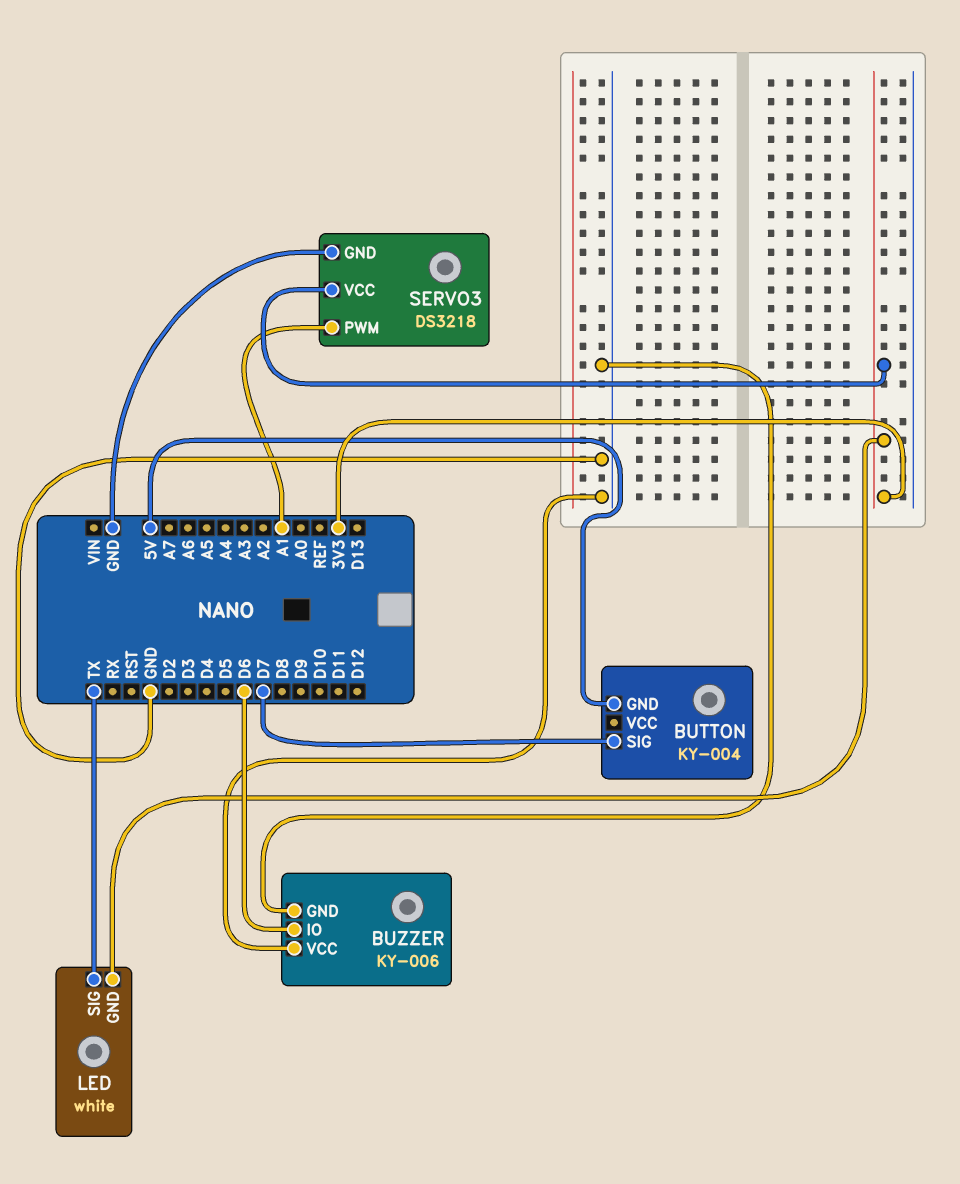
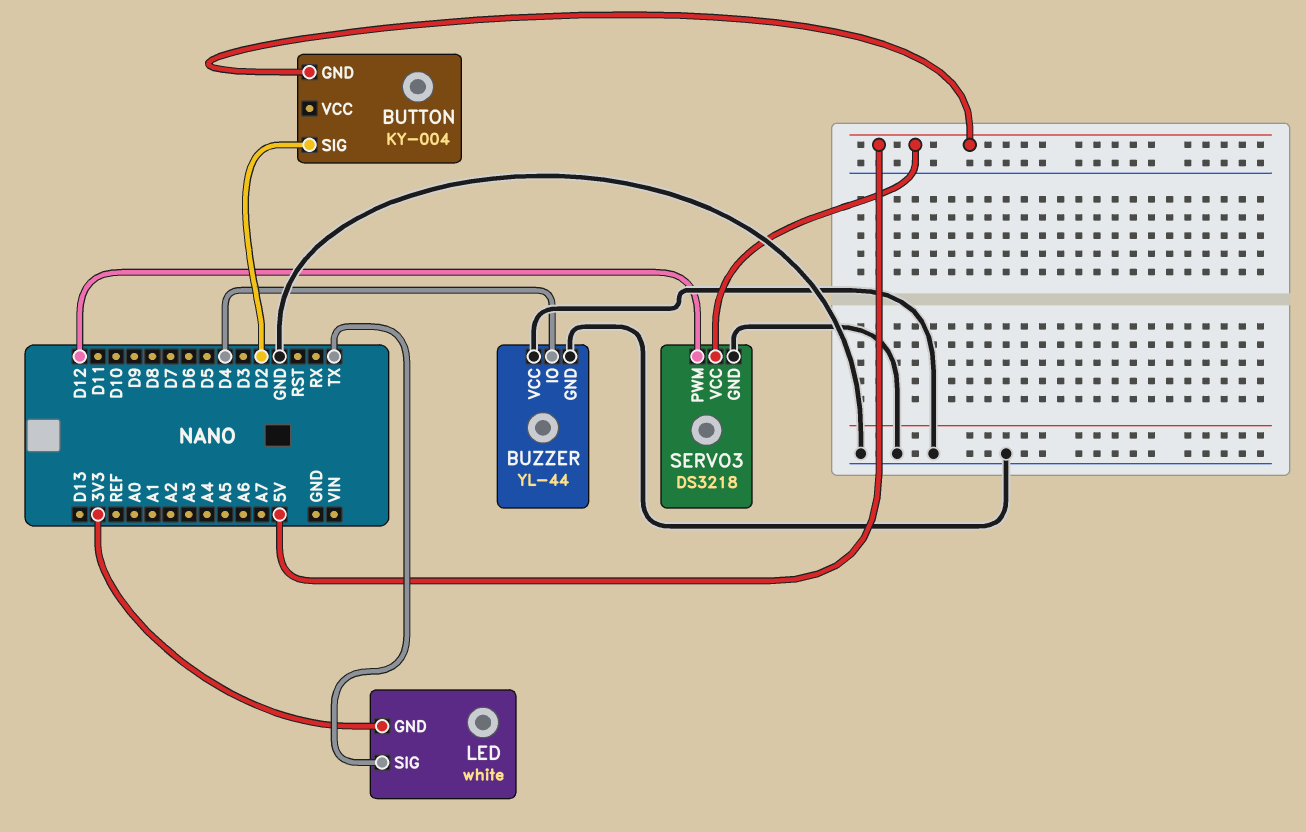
BUTTON pin SIG: D7 -> D2
BUZZER: KY-006 -> YL-44
BUZZER pin IO: D6 -> D4
SERVO3 pin PWM: A1 -> D12
SERVO3 pin VCC: 3V3 -> 5V

